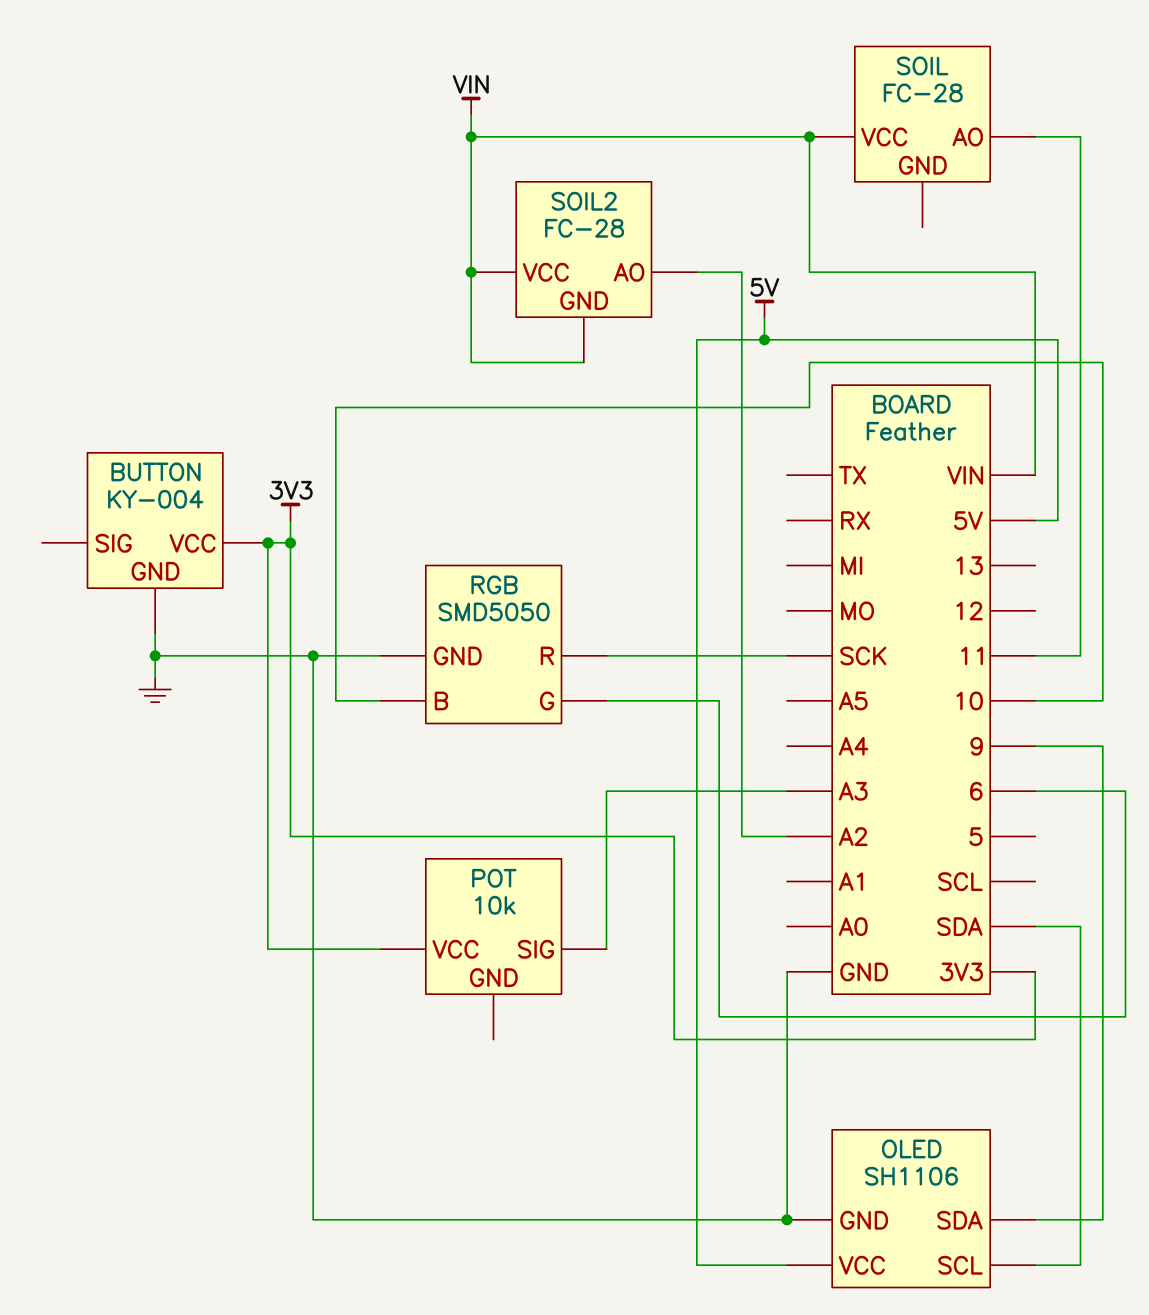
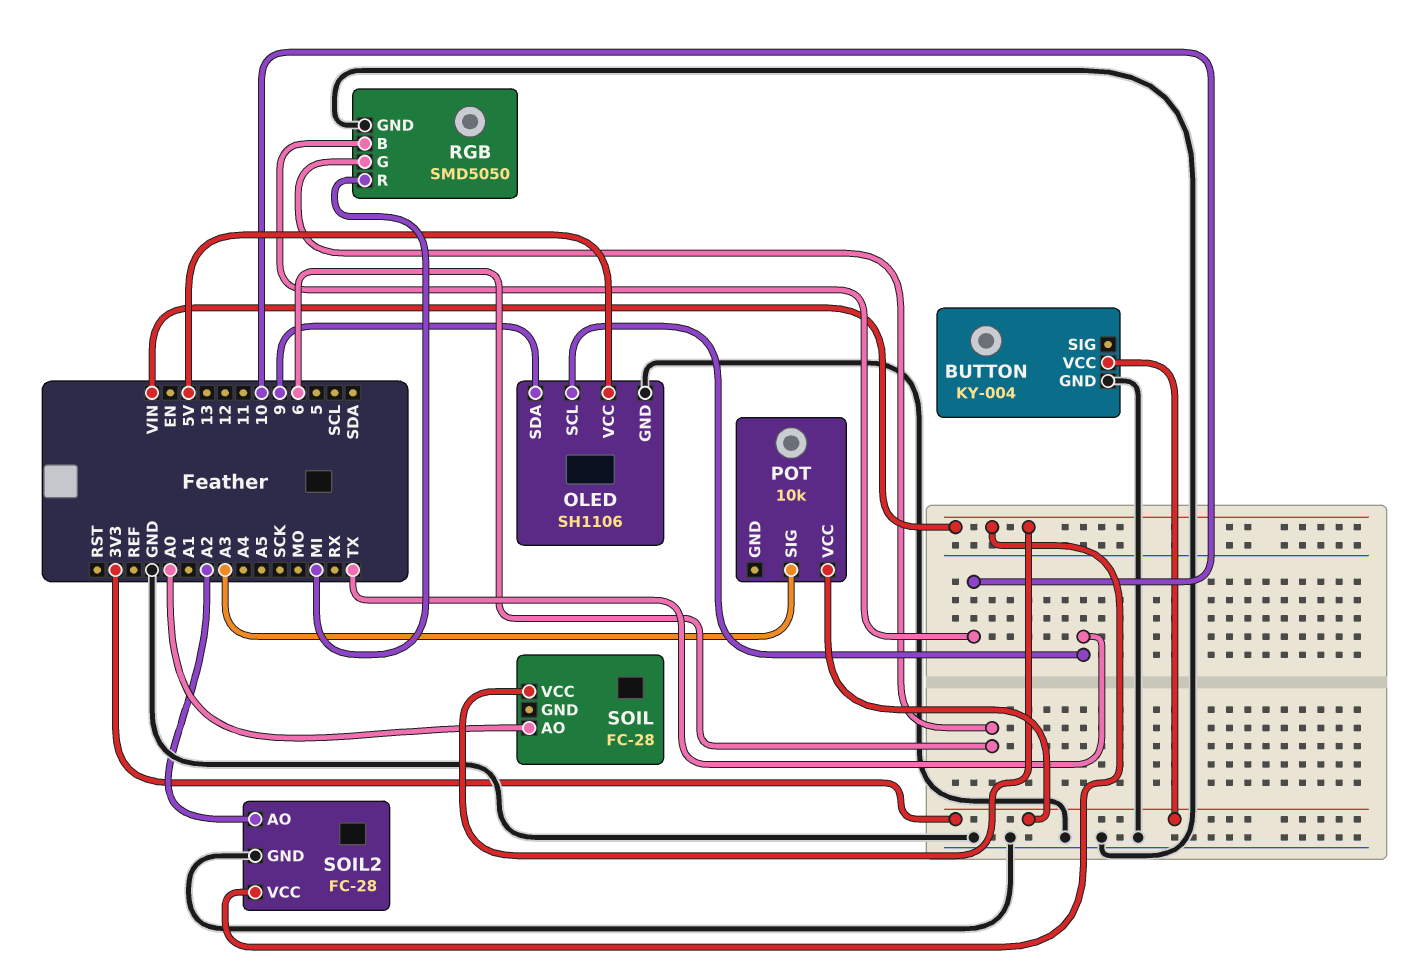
OLED pin SCL: SDA -> TX
RGB pin R: SCK -> MI
SOIL pin AO: 11 -> A0
SOIL2 pin GND: VIN -> GND

